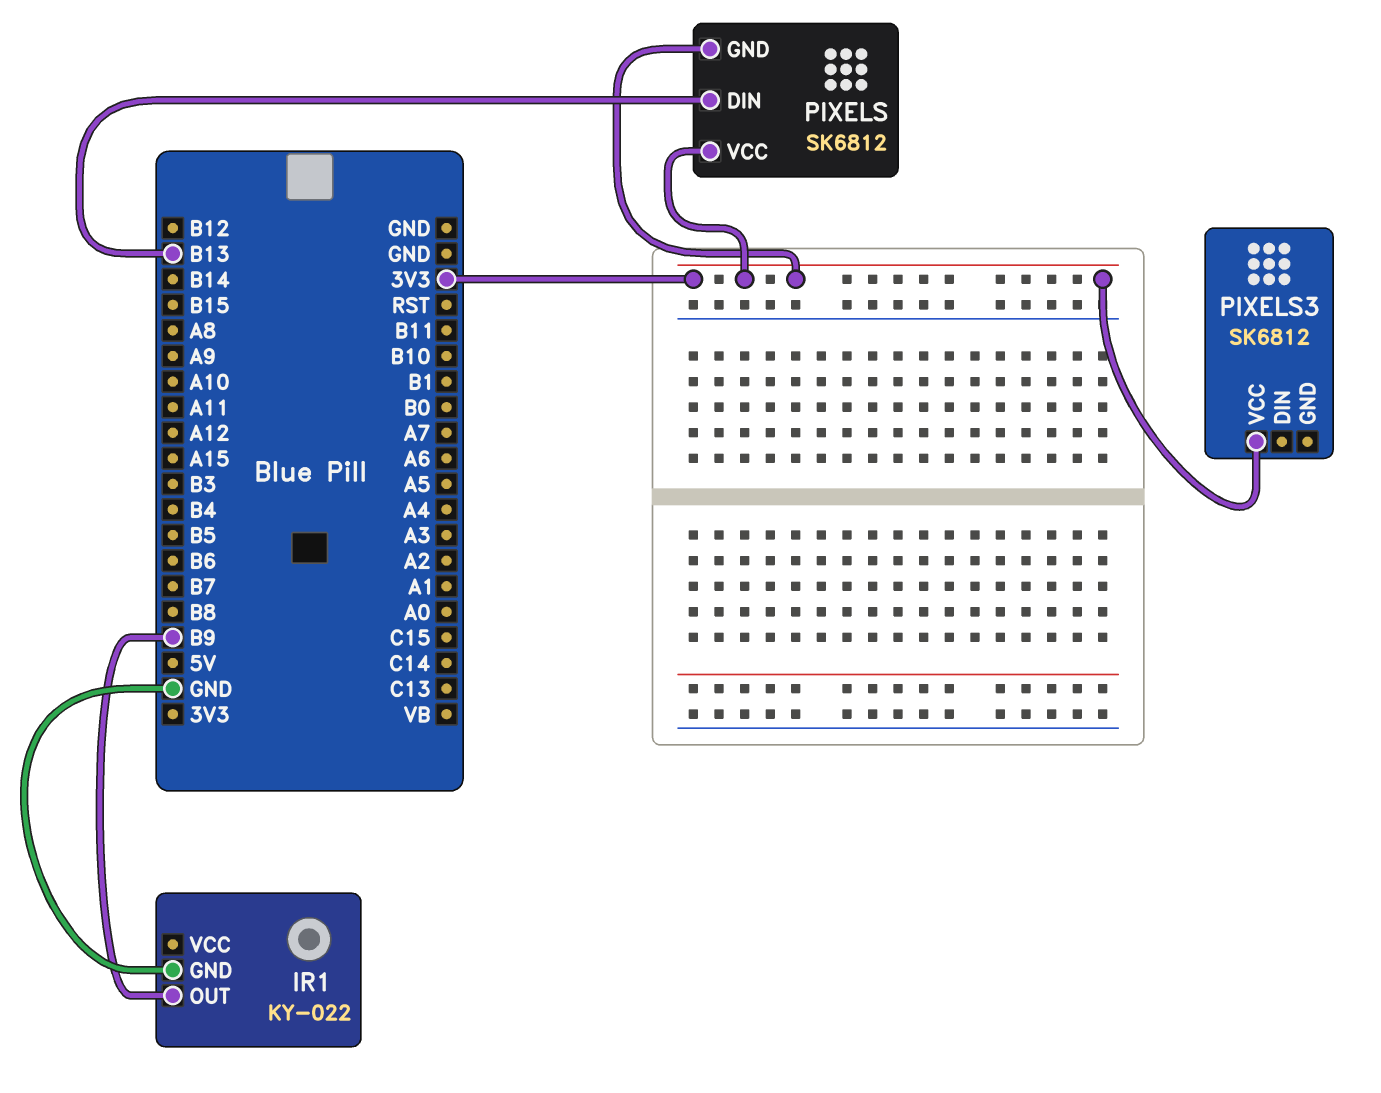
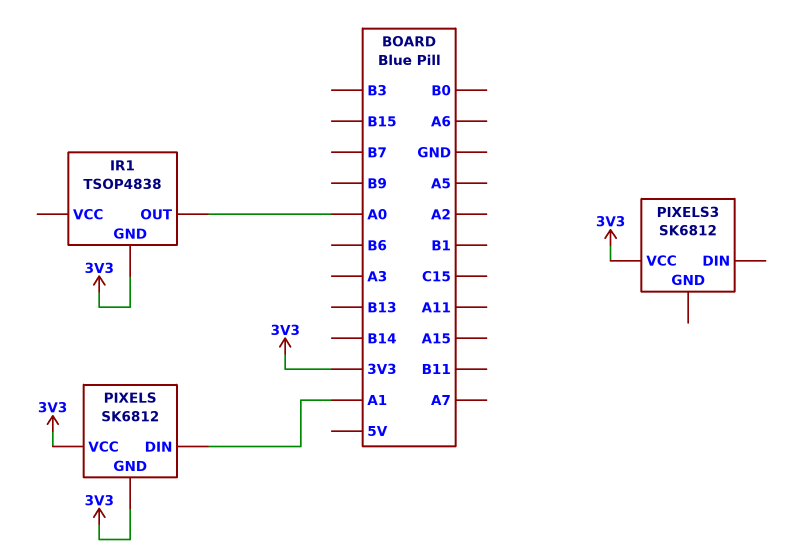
IR1: KY-022 -> TSOP4838
IR1 pin GND: GND -> 3V3
IR1 pin OUT: B9 -> A0
PIXELS pin DIN: B13 -> A1

